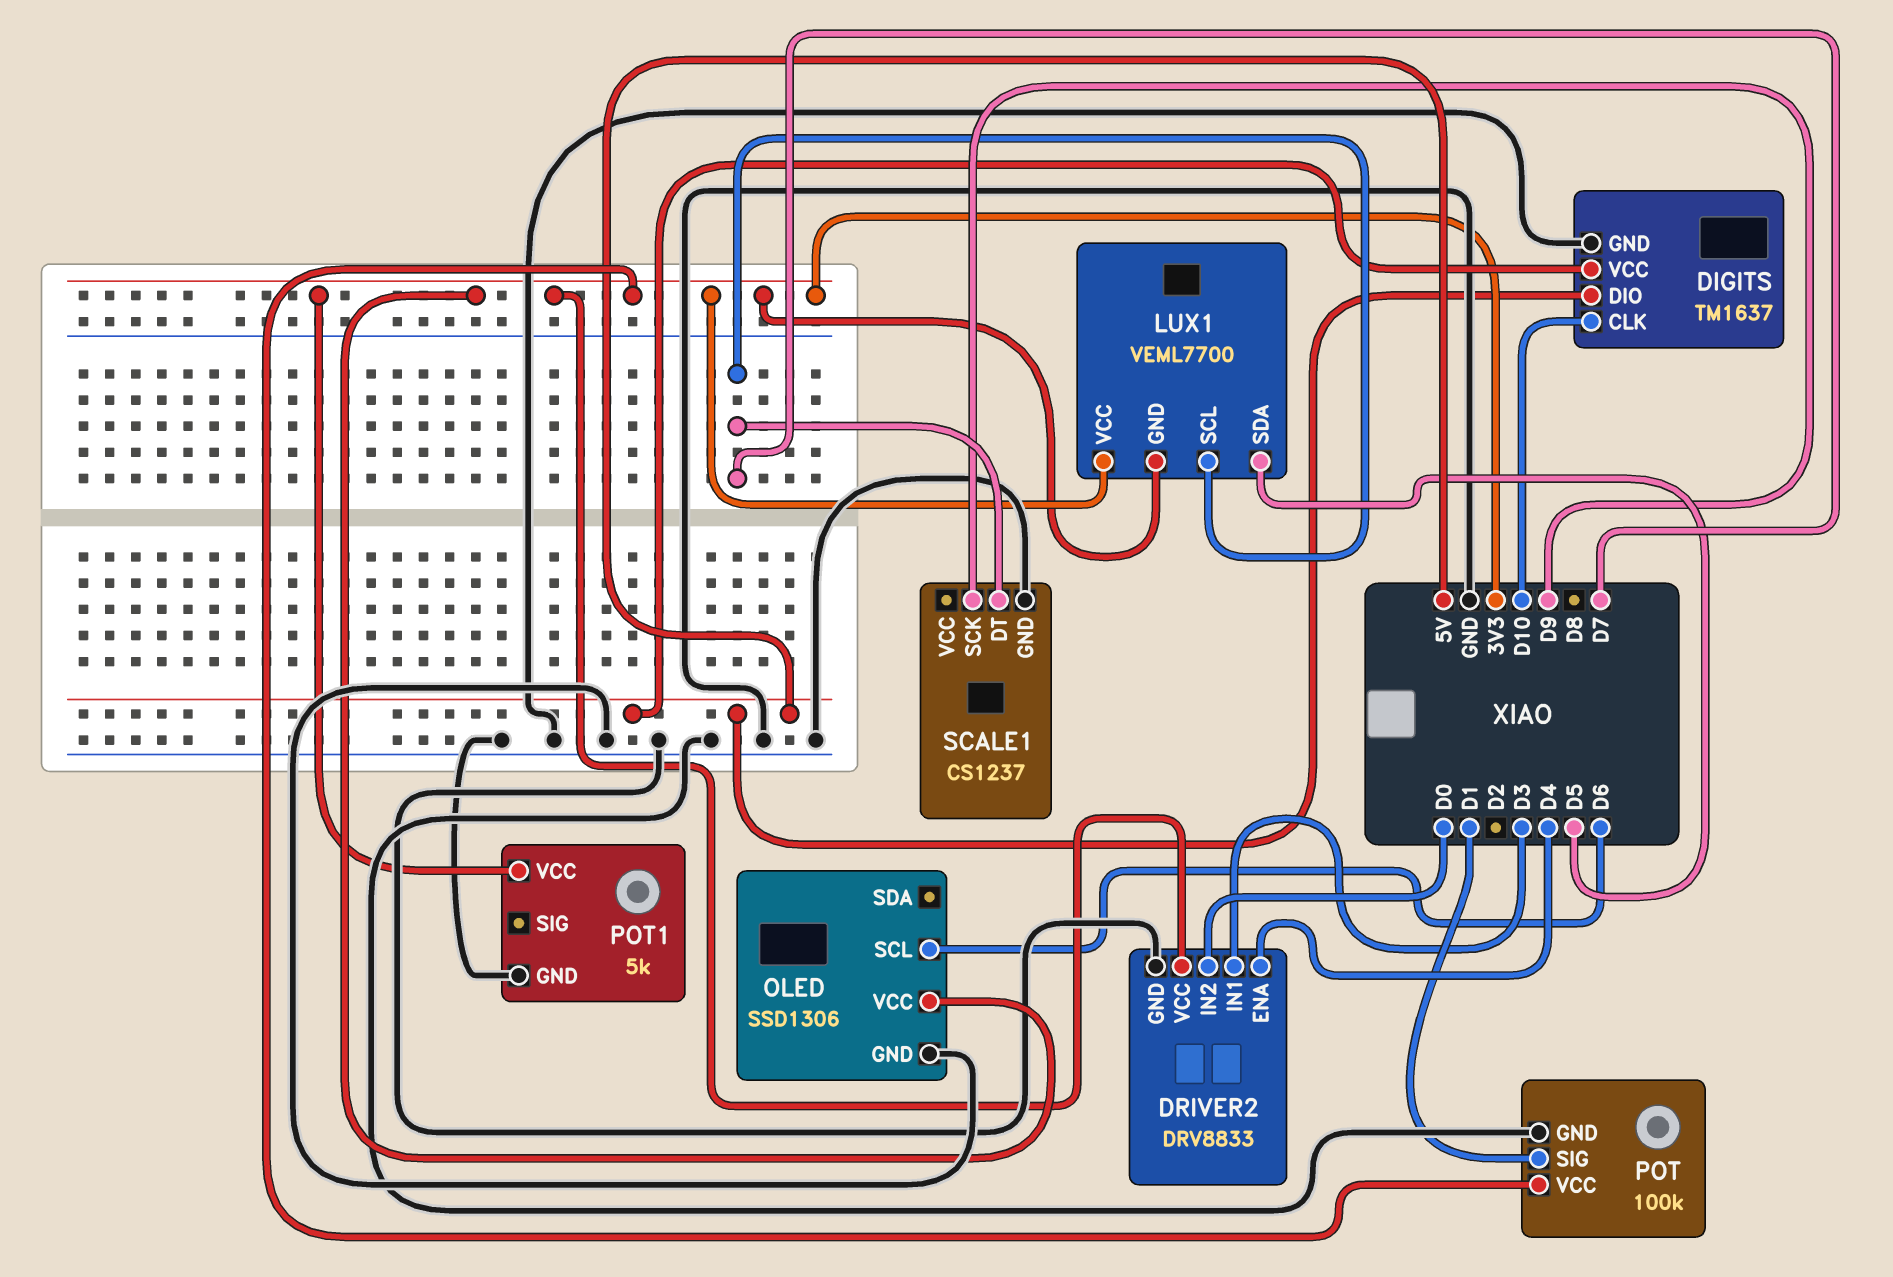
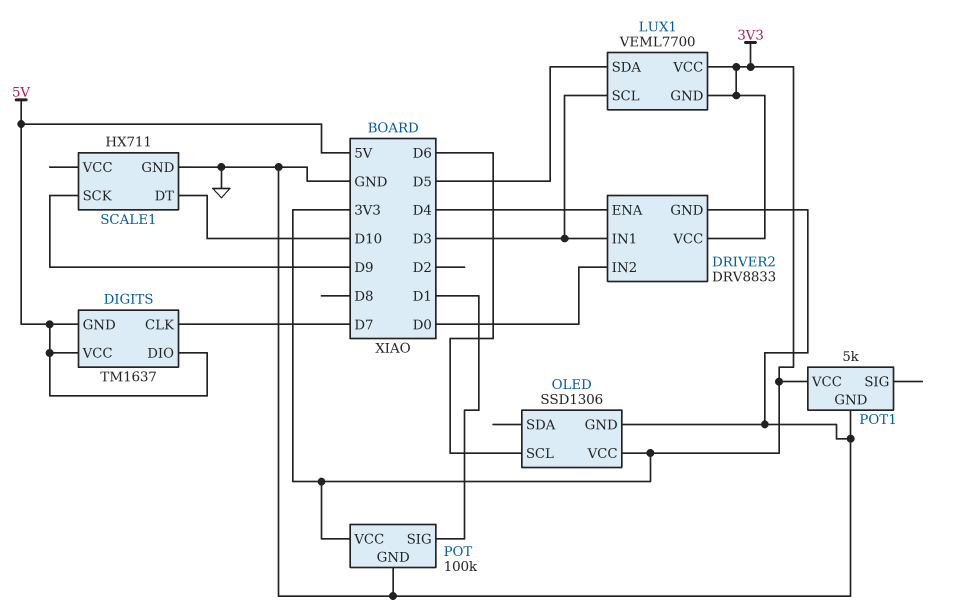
DIGITS pin CLK: D10 -> D7
DIGITS pin GND: GND -> 5V
LUX1 pin SCL: D7 -> D3
SCALE1: CS1237 -> HX711
SCALE1 pin DT: D7 -> D10

